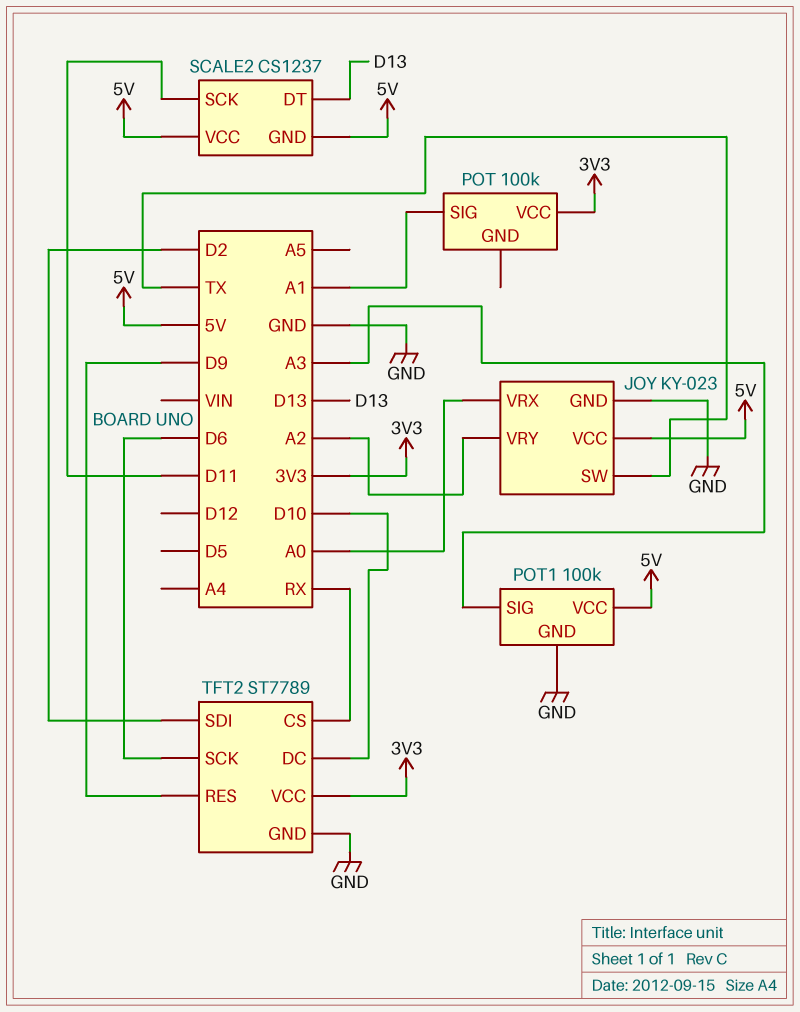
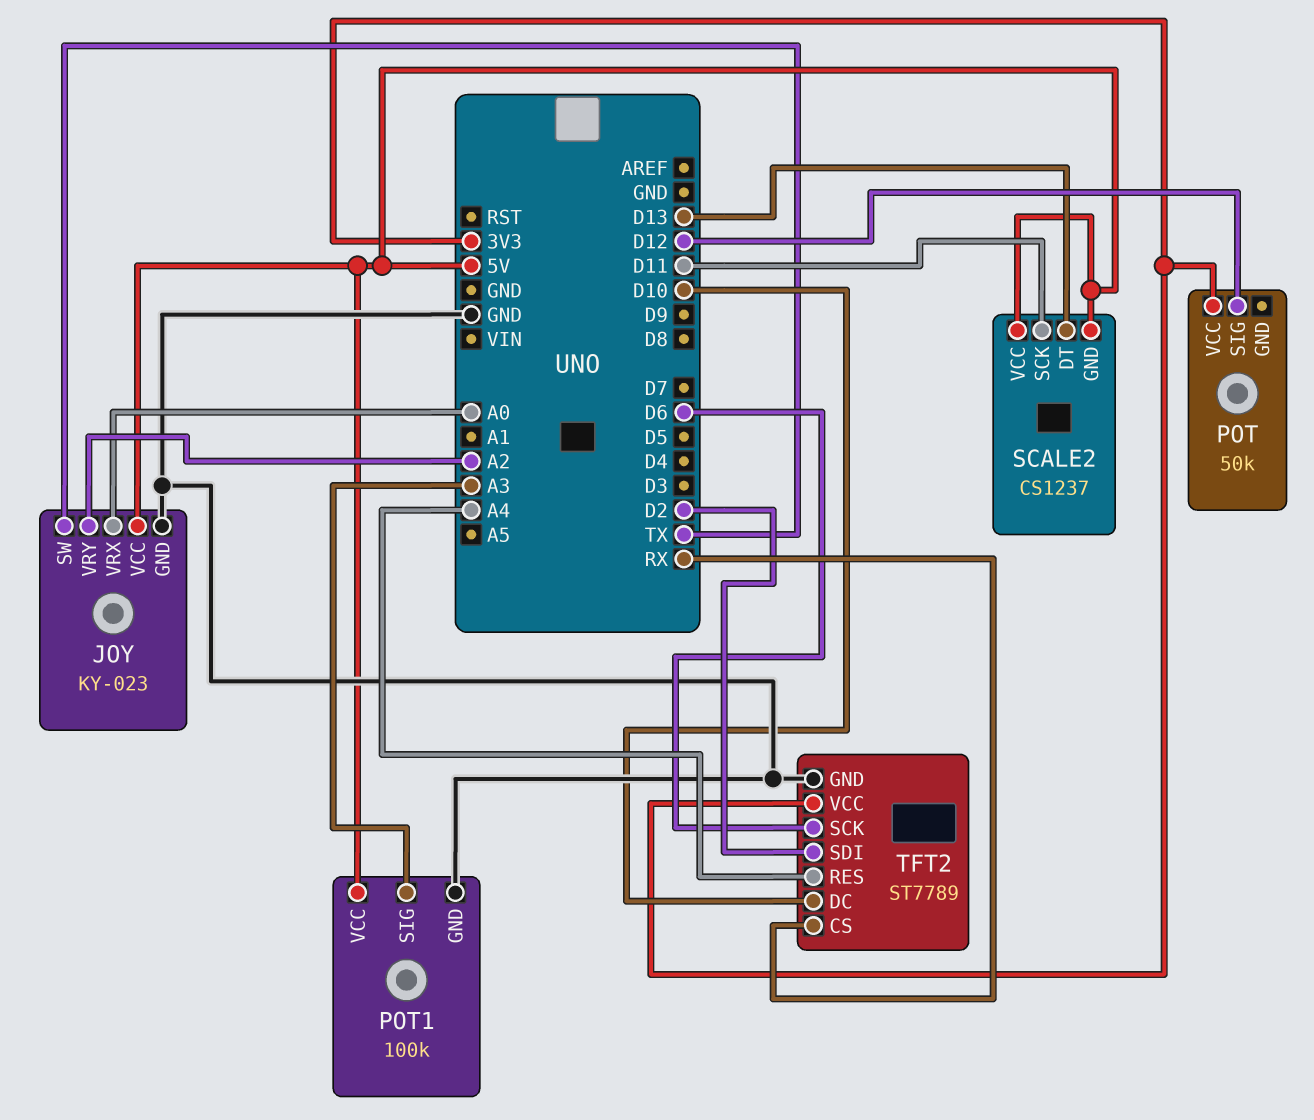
POT: 100k -> 50k
POT pin SIG: A1 -> D12
TFT2 pin RES: D9 -> A4

